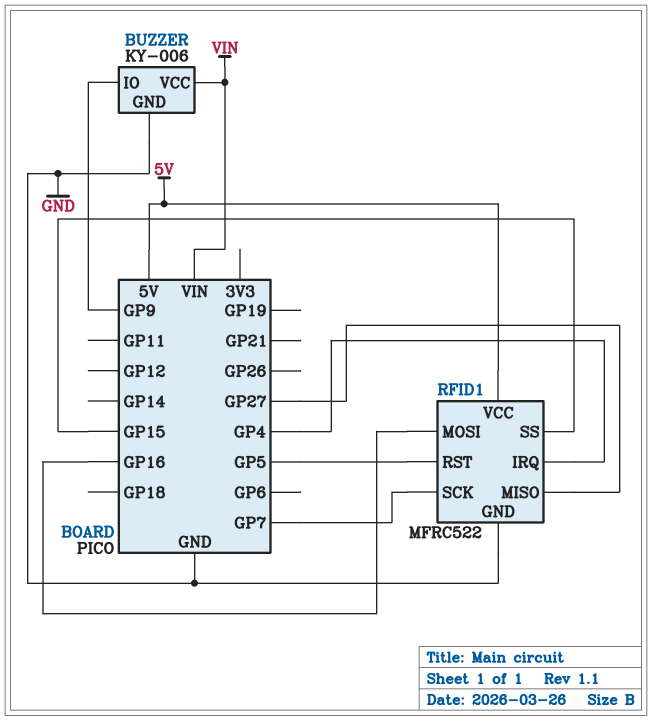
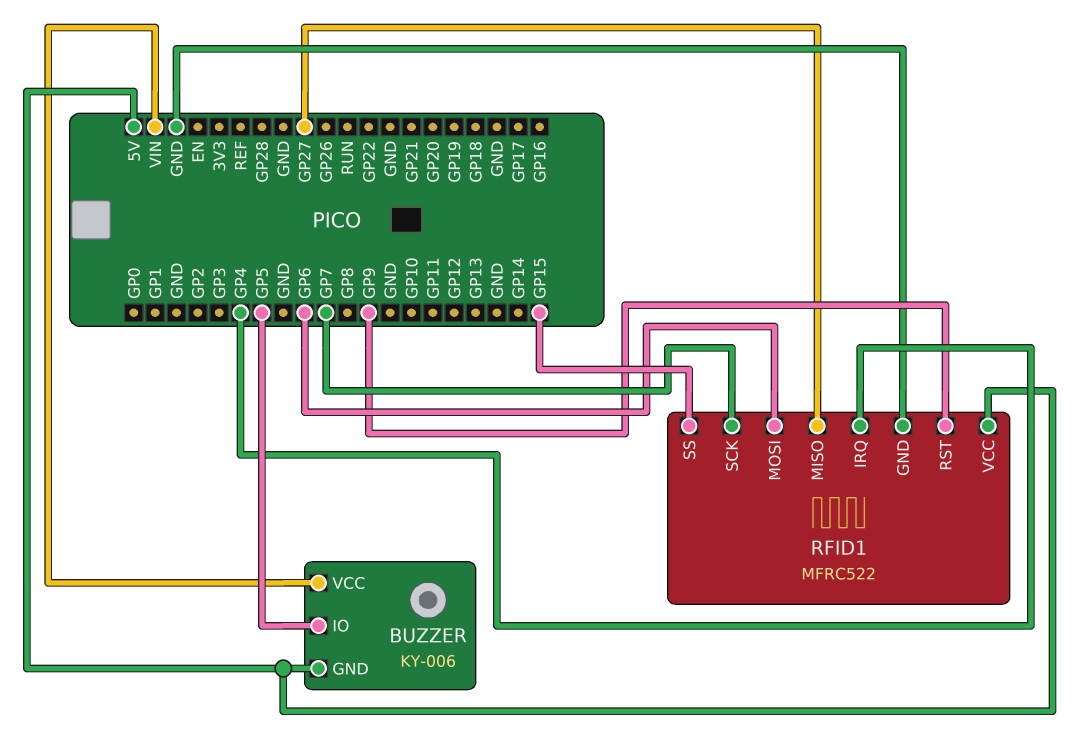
BUZZER pin GND: GND -> 5V
BUZZER pin IO: GP9 -> GP5
RFID1 pin MOSI: GP16 -> GP6
RFID1 pin RST: GP5 -> GP9

